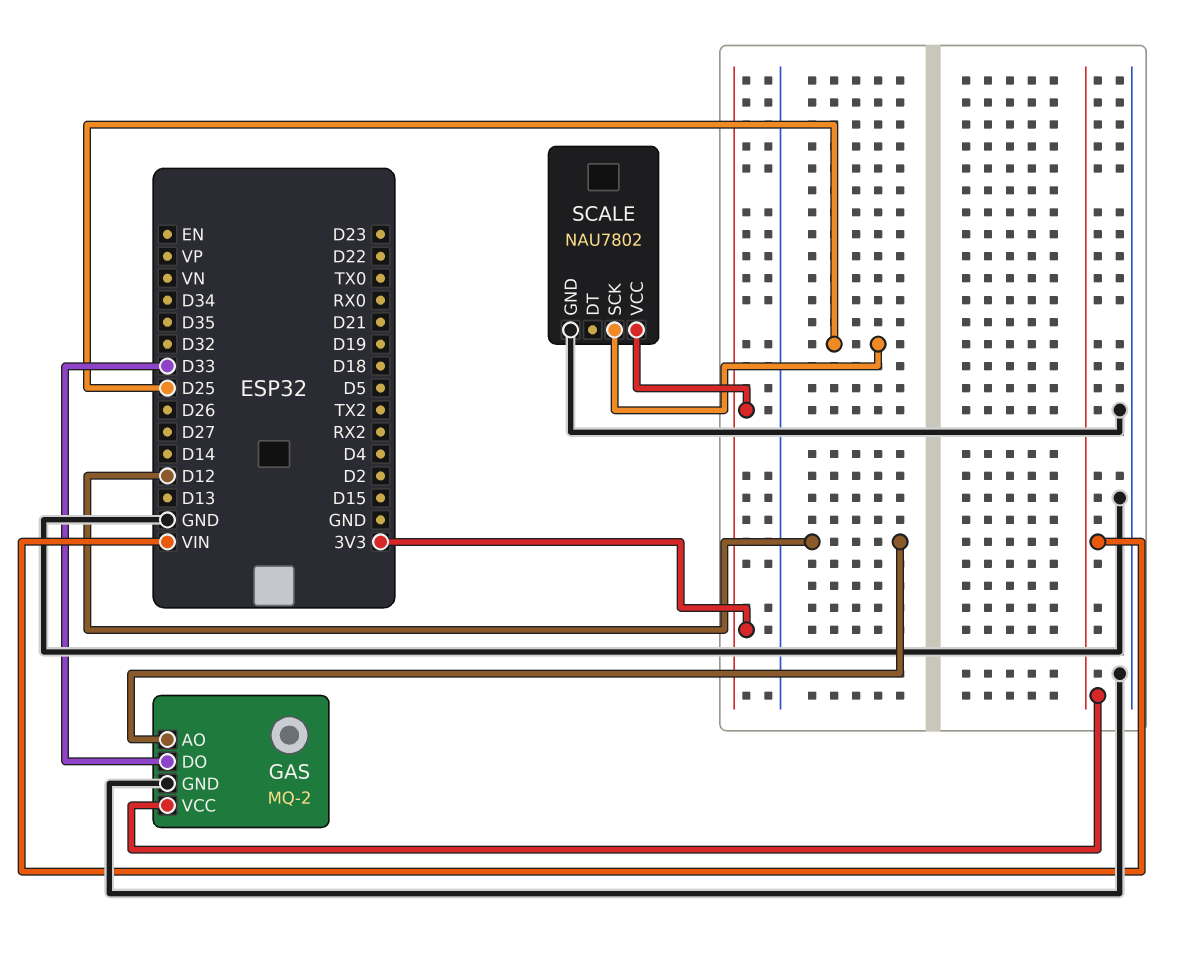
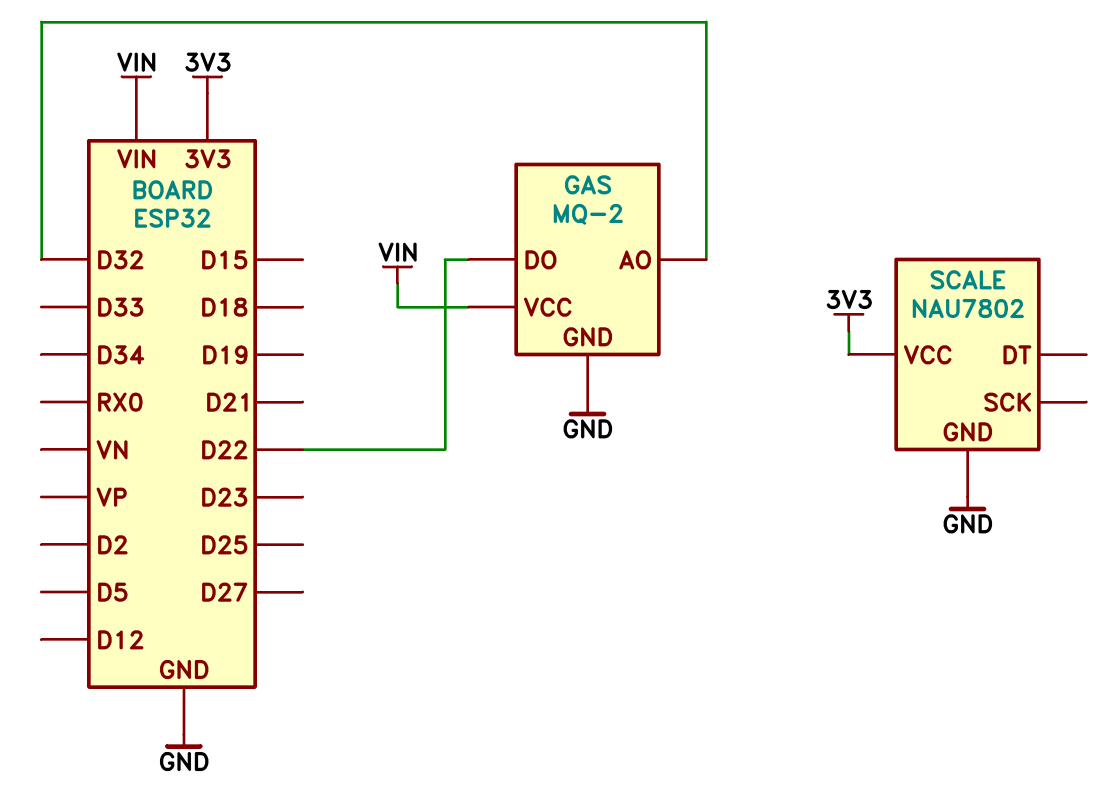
GAS pin AO: D12 -> D32
GAS pin DO: D33 -> D22
SCALE pin SCK: D25 -> none

